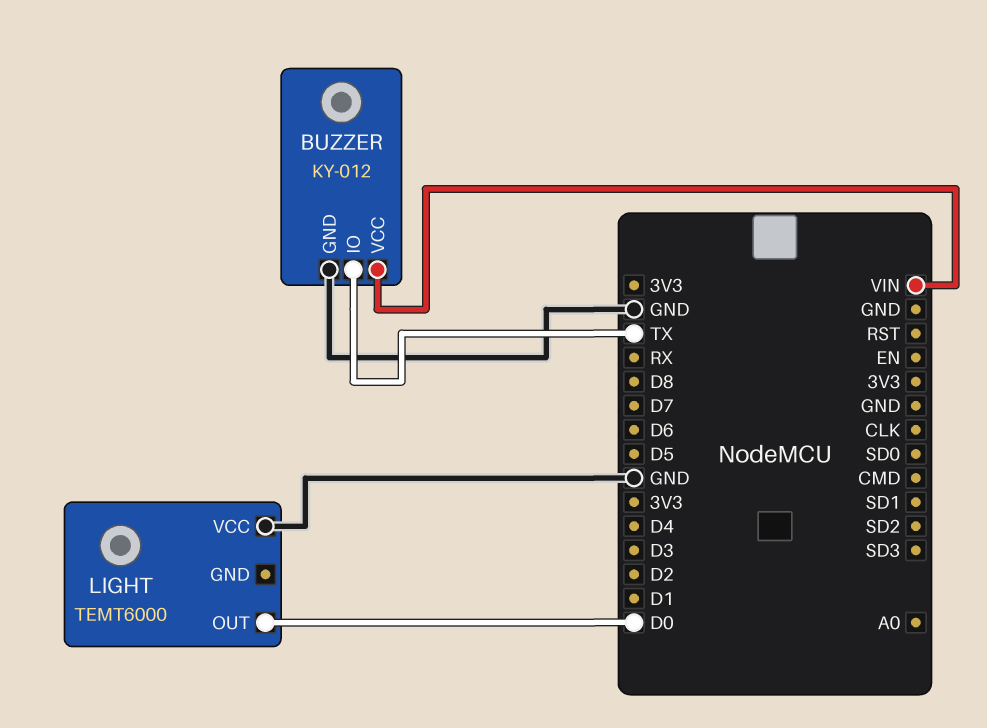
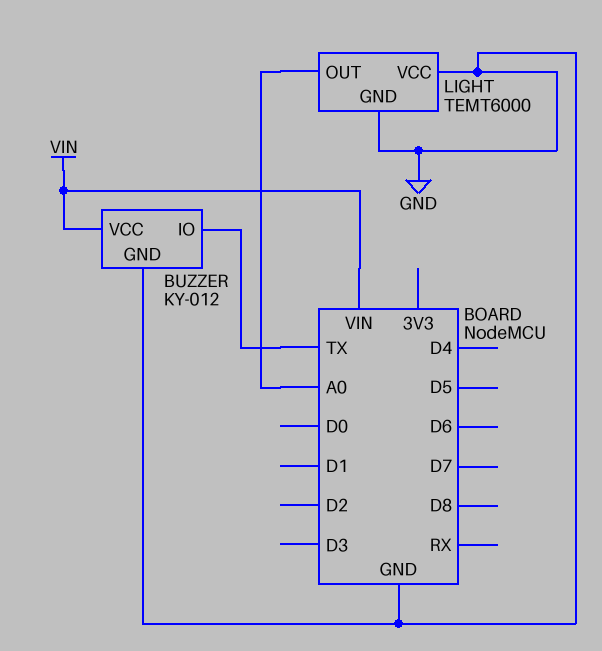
LIGHT pin GND: none -> GND
LIGHT pin OUT: D0 -> A0

